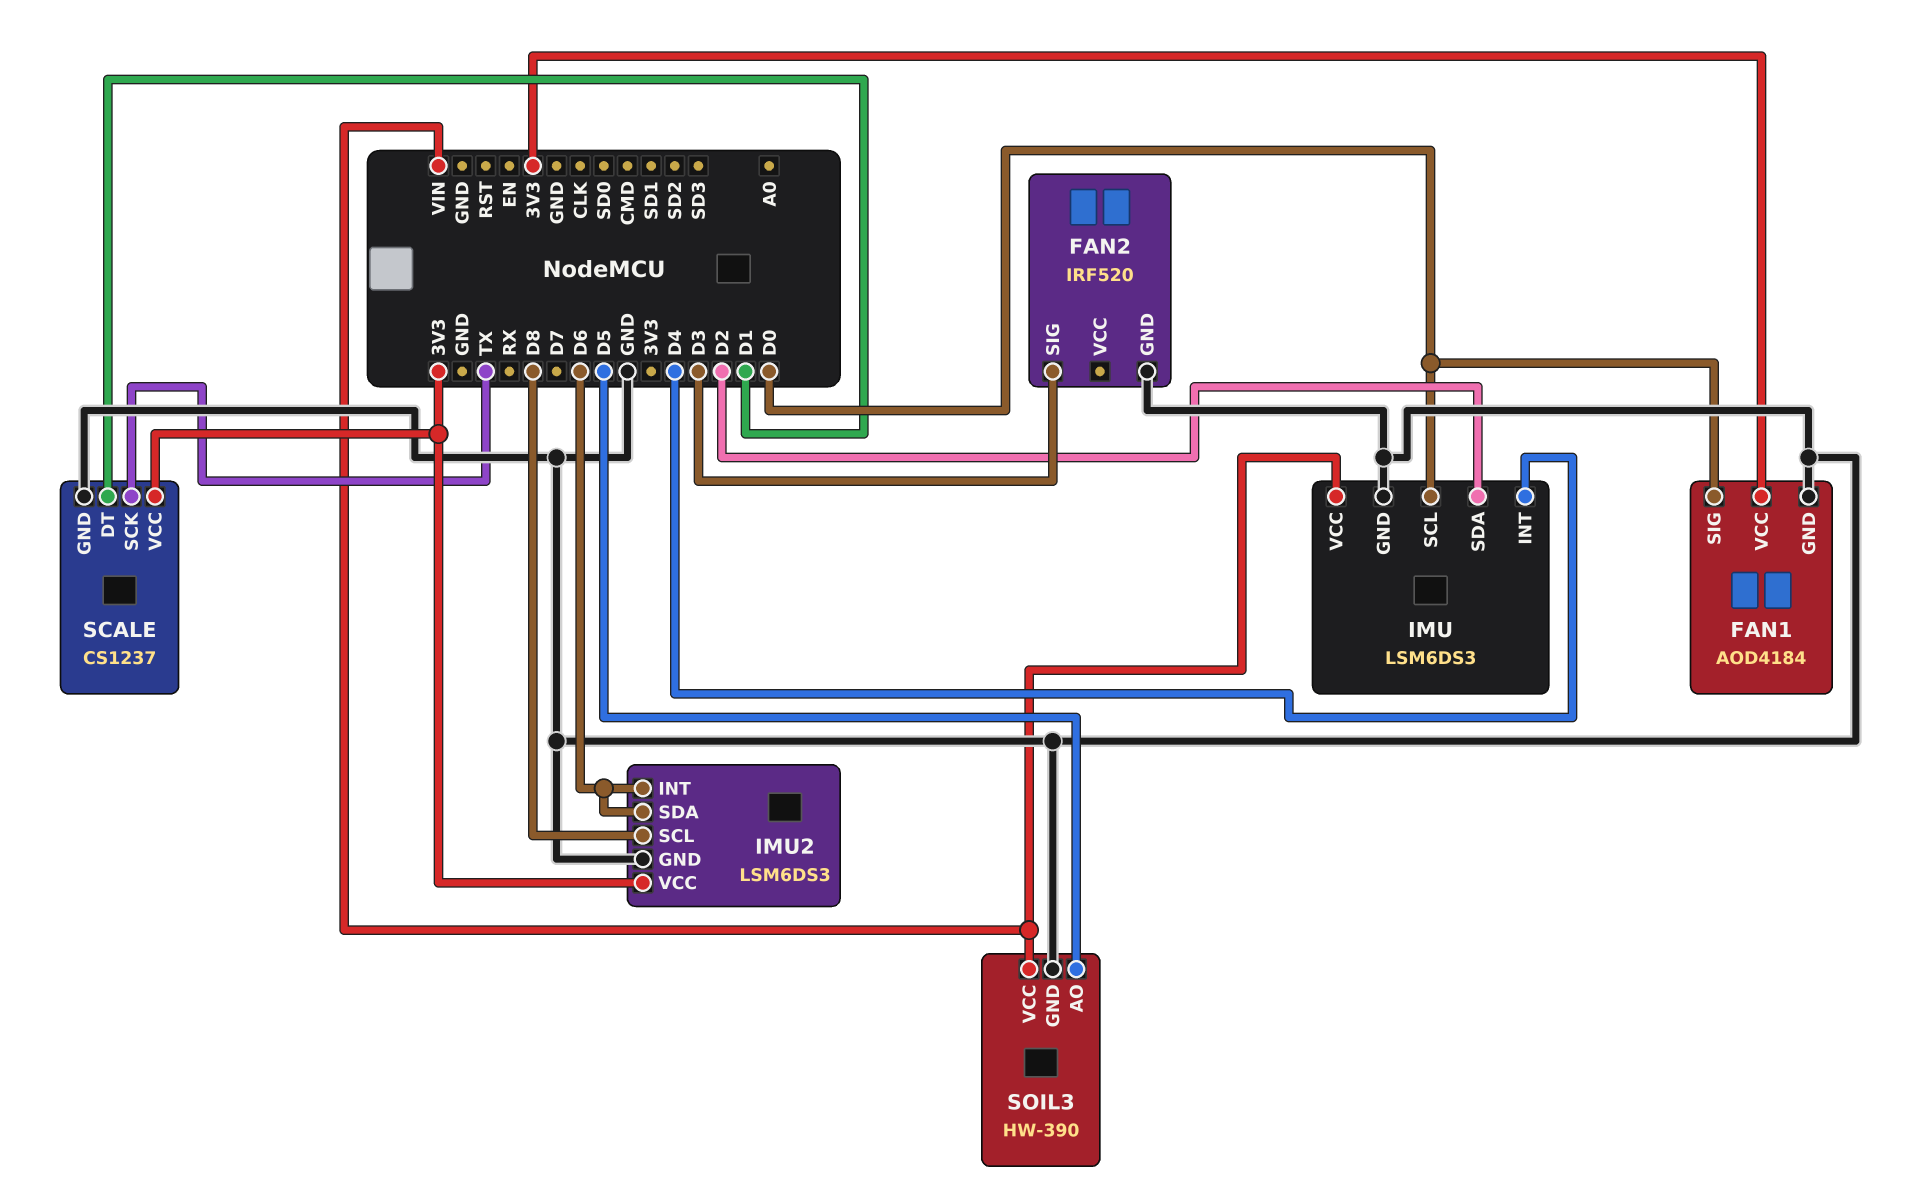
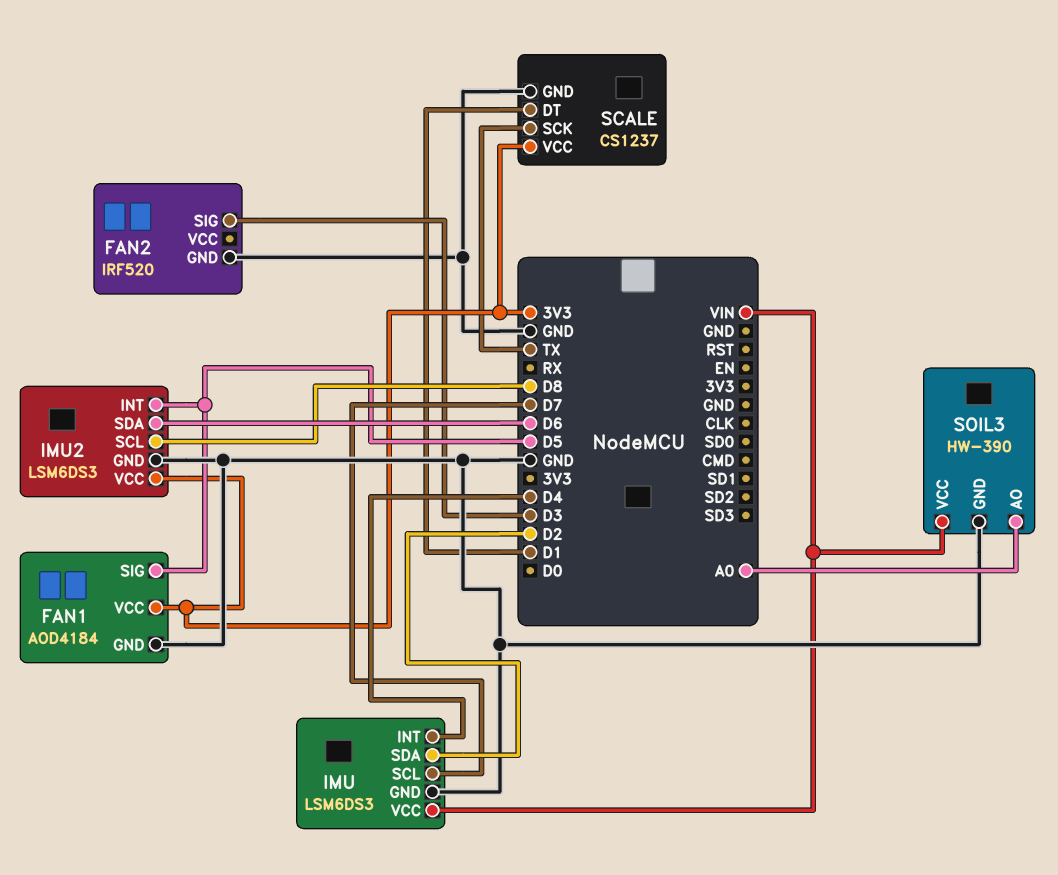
FAN1 pin SIG: D0 -> D5
IMU pin SCL: D0 -> D7
IMU2 pin INT: D6 -> D5
SOIL3 pin AO: D5 -> A0

